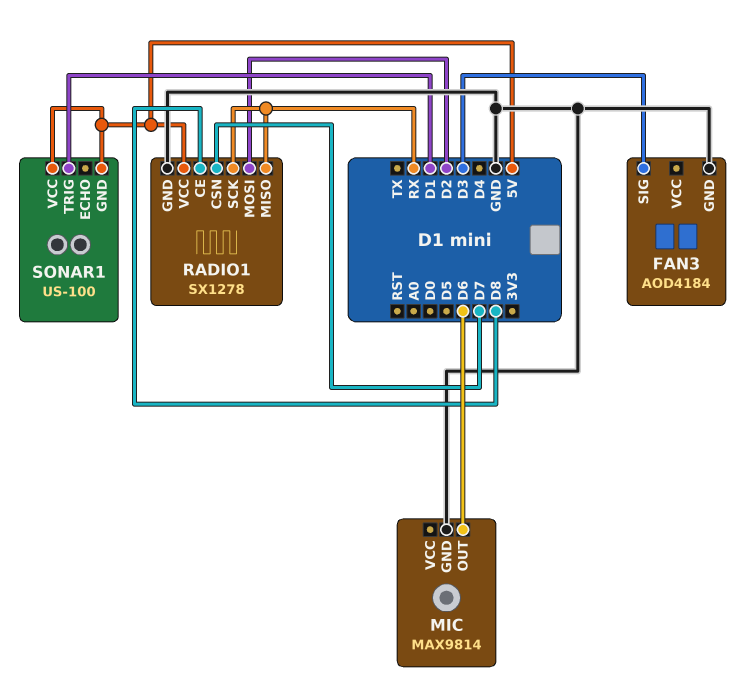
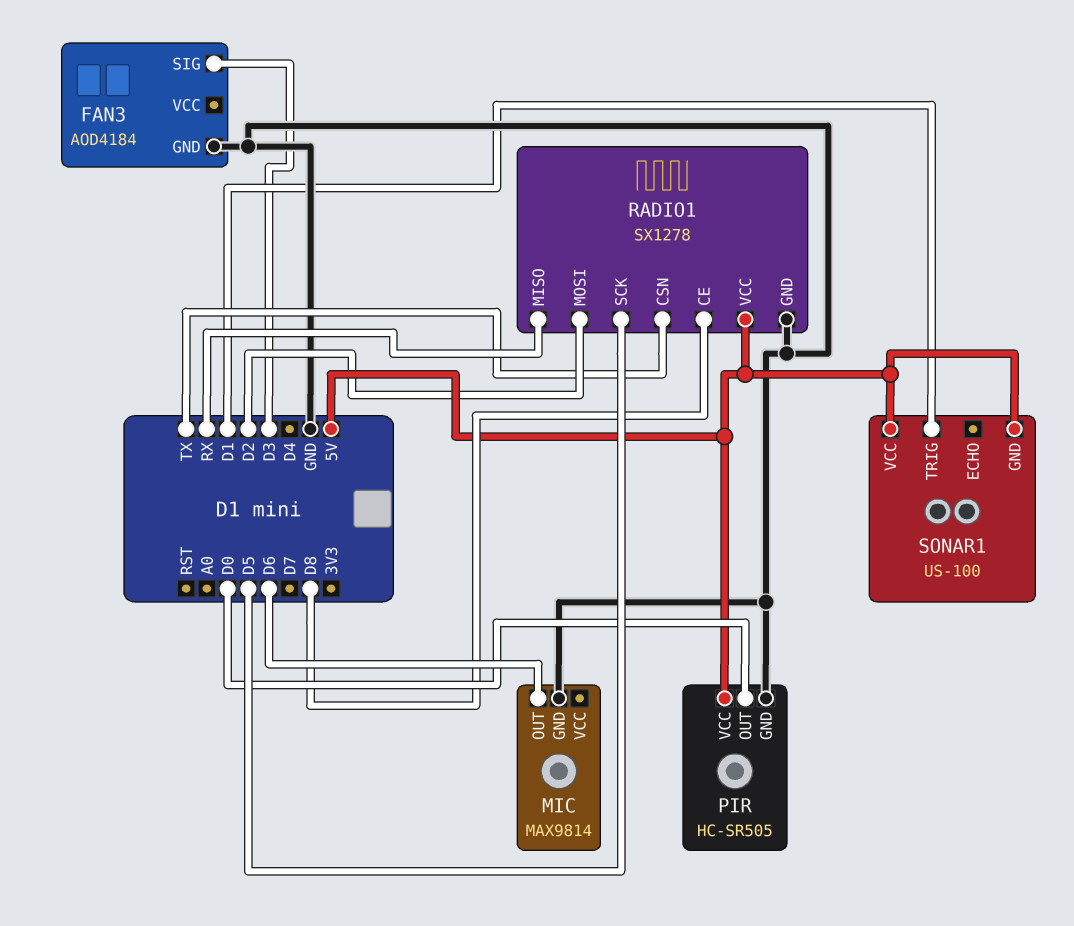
PIR: none -> HC-SR505
PIR pin GND: none -> GND
PIR pin OUT: none -> D0
PIR pin VCC: none -> 5V
RADIO1 pin CSN: D7 -> TX
RADIO1 pin SCK: RX -> D5

